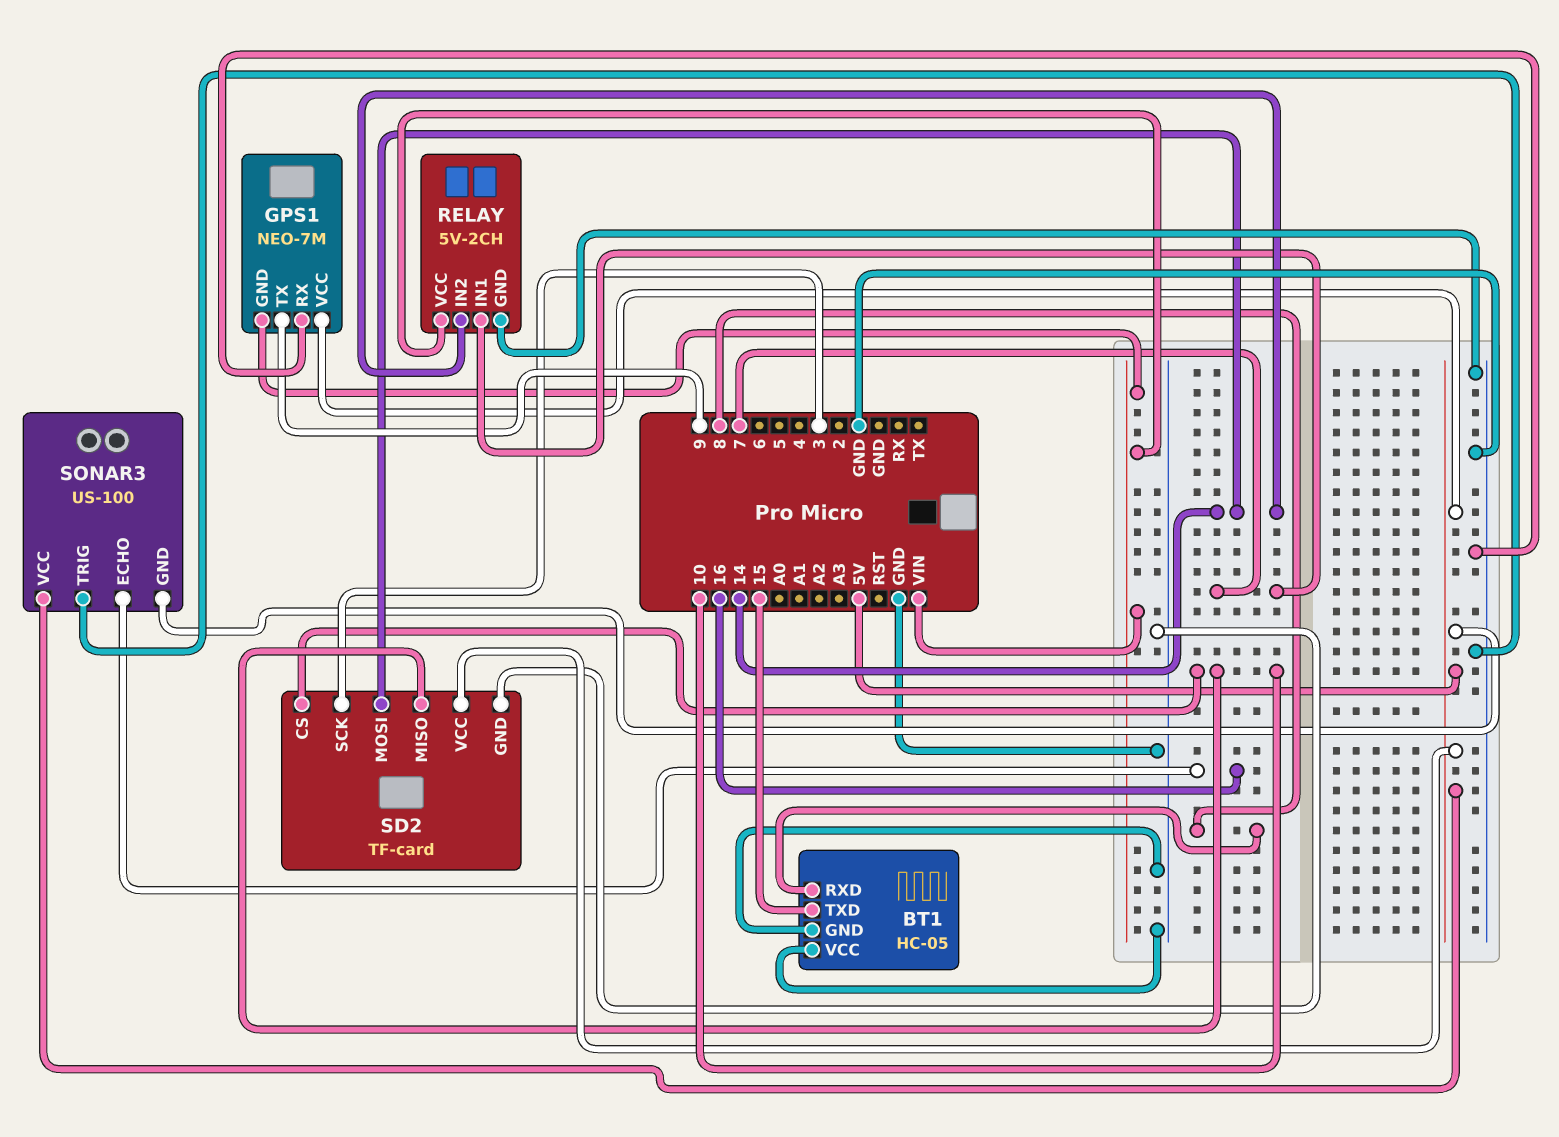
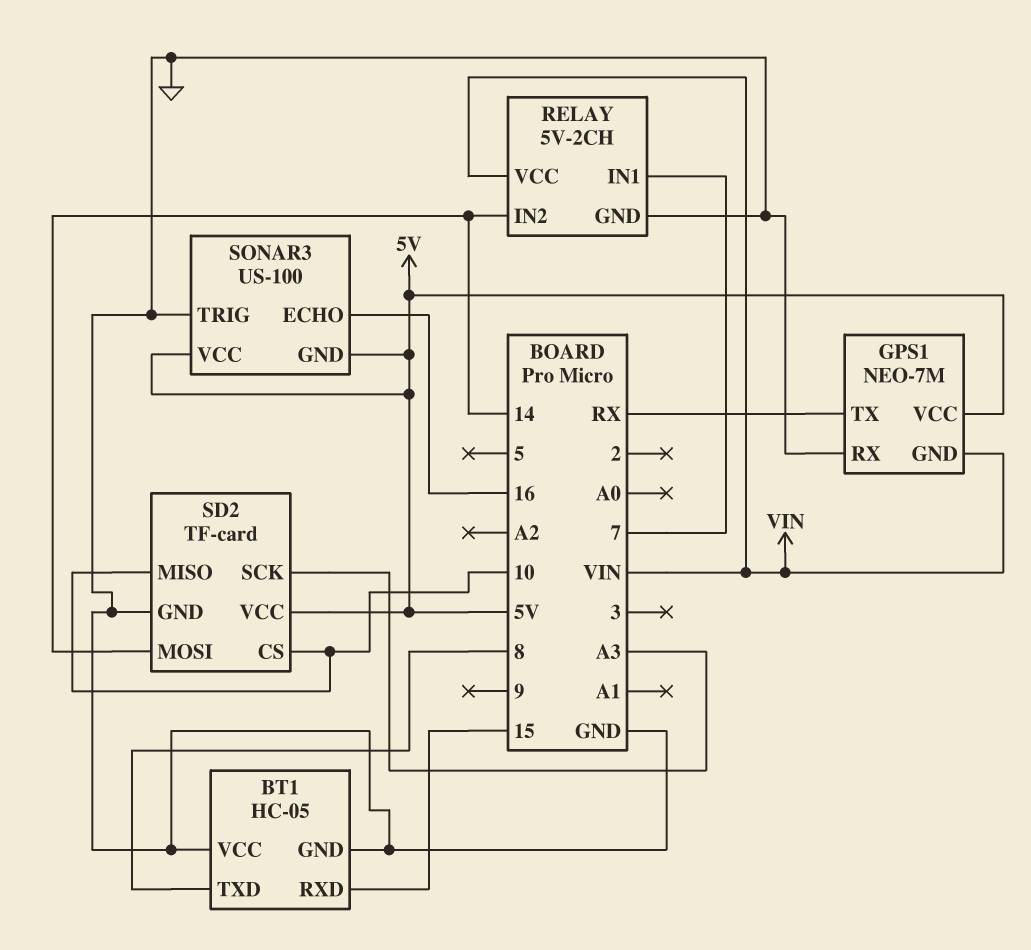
BT1 pin RXD: 8 -> 15
BT1 pin TXD: 15 -> 8
GPS1 pin TX: 9 -> RX
SD2 pin SCK: 3 -> A3

